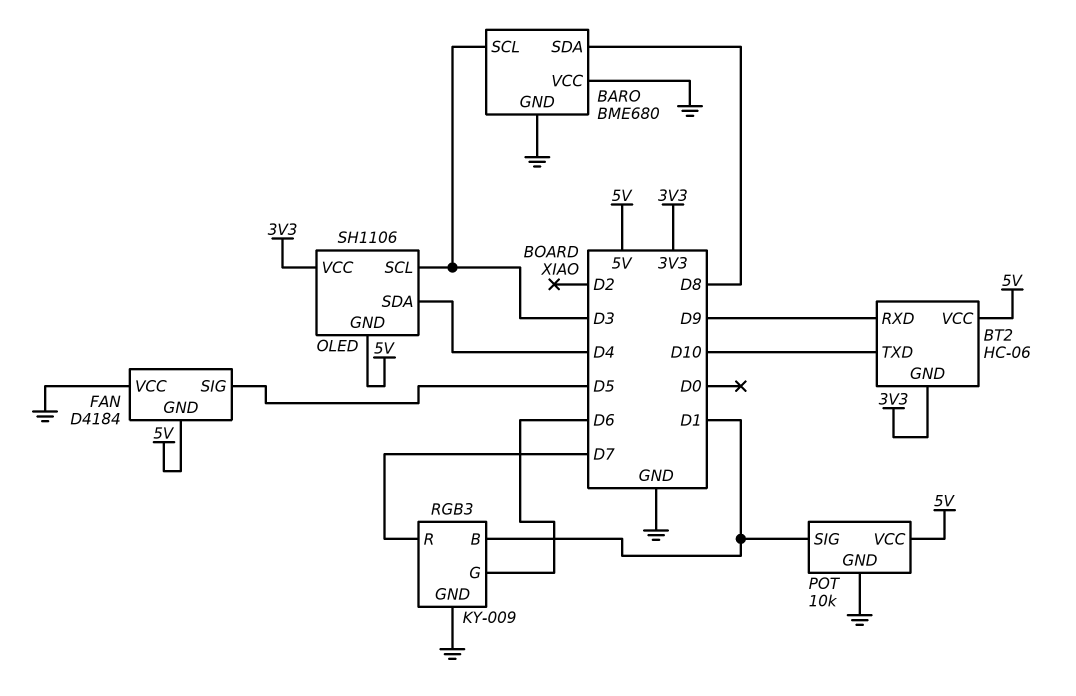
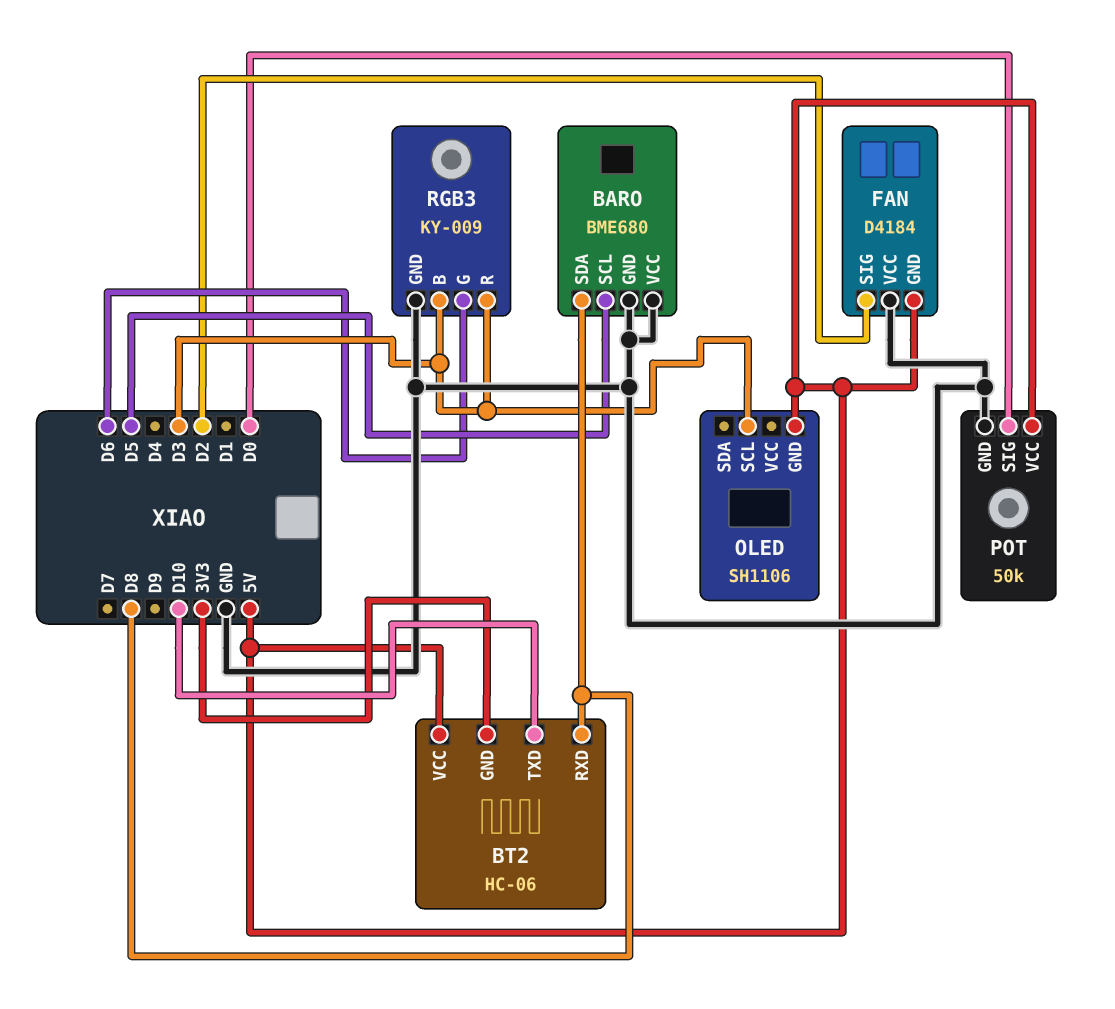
BARO pin SCL: D3 -> D5
BT2 pin RXD: D9 -> D8
FAN pin SIG: D5 -> D2
OLED pin SDA: D4 -> none
OLED pin VCC: 3V3 -> none
POT: 10k -> 50k
POT pin SIG: D1 -> D0
RGB3 pin B: D1 -> D3
RGB3 pin R: D7 -> D3

